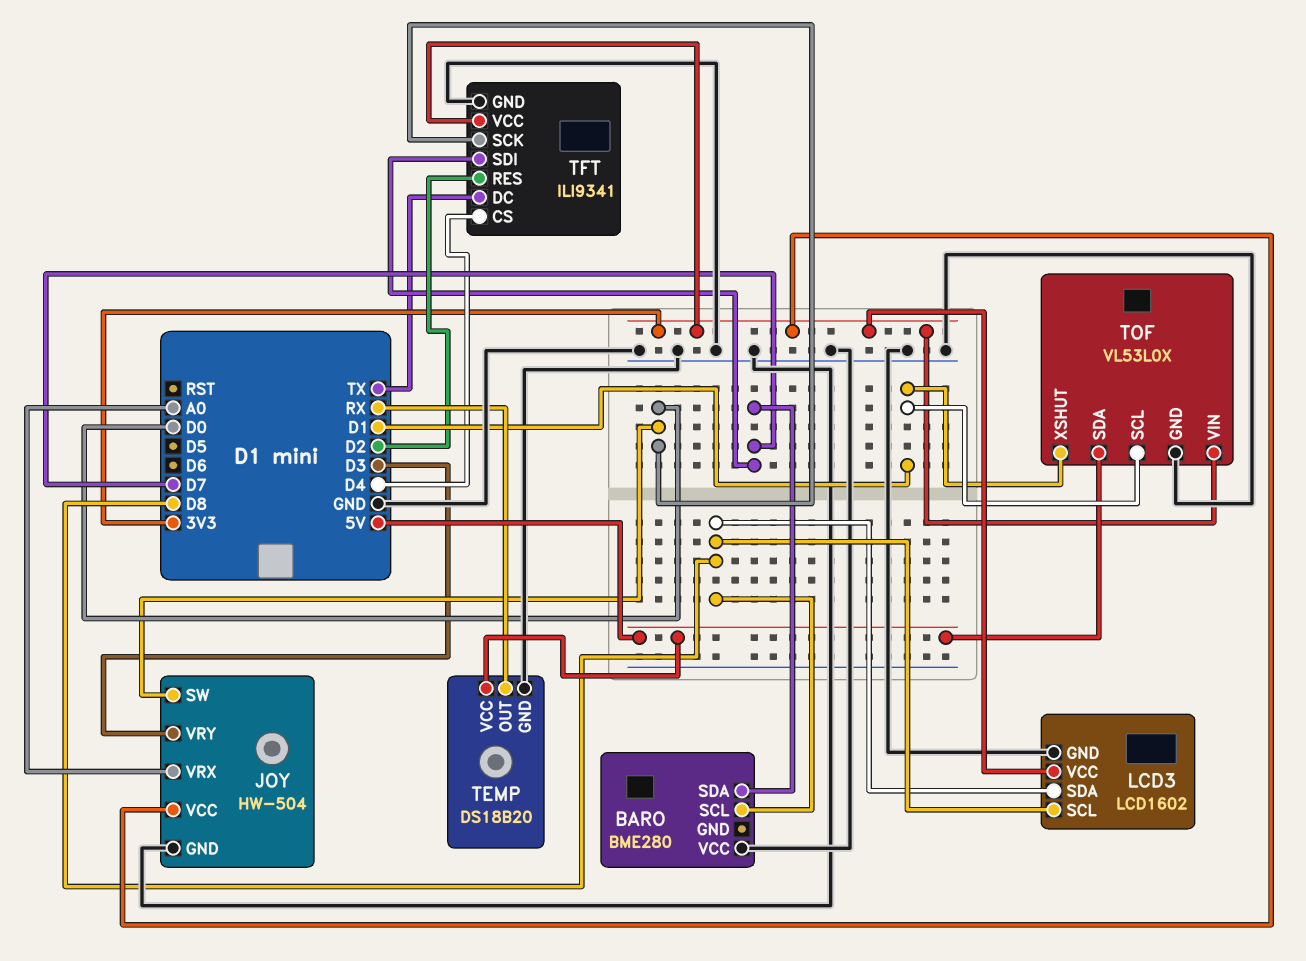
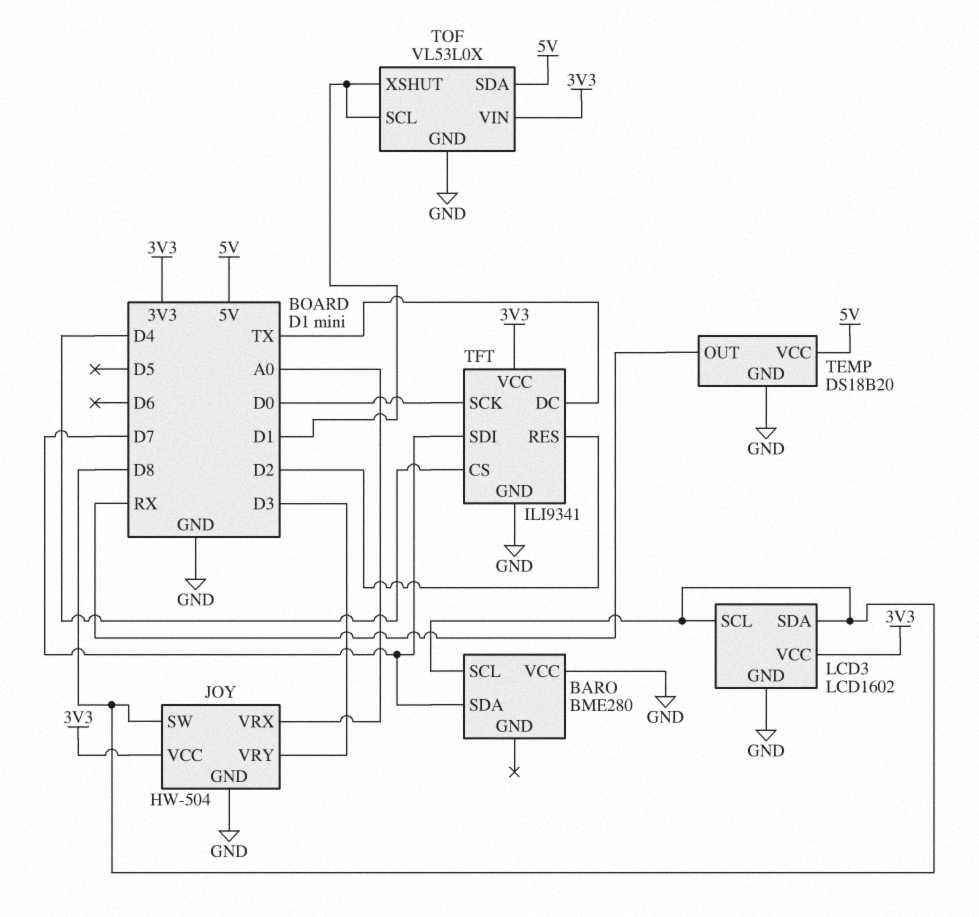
JOY pin SW: D0 -> D8

